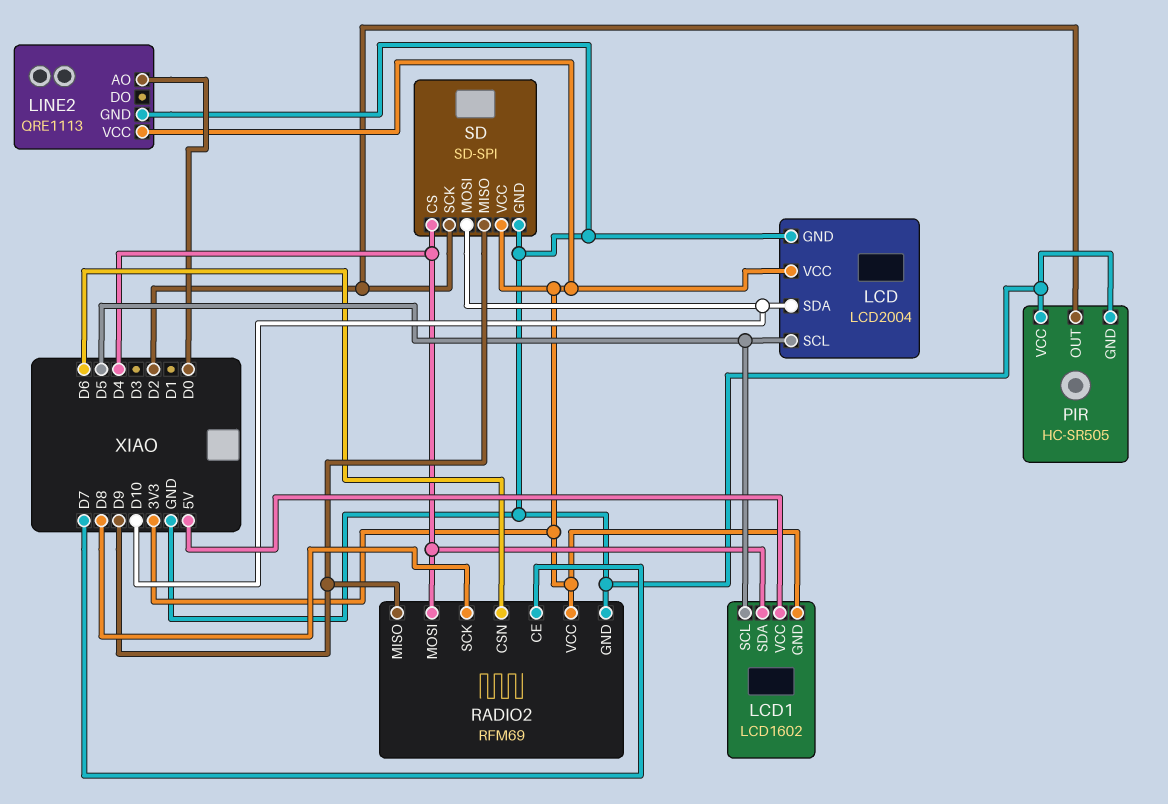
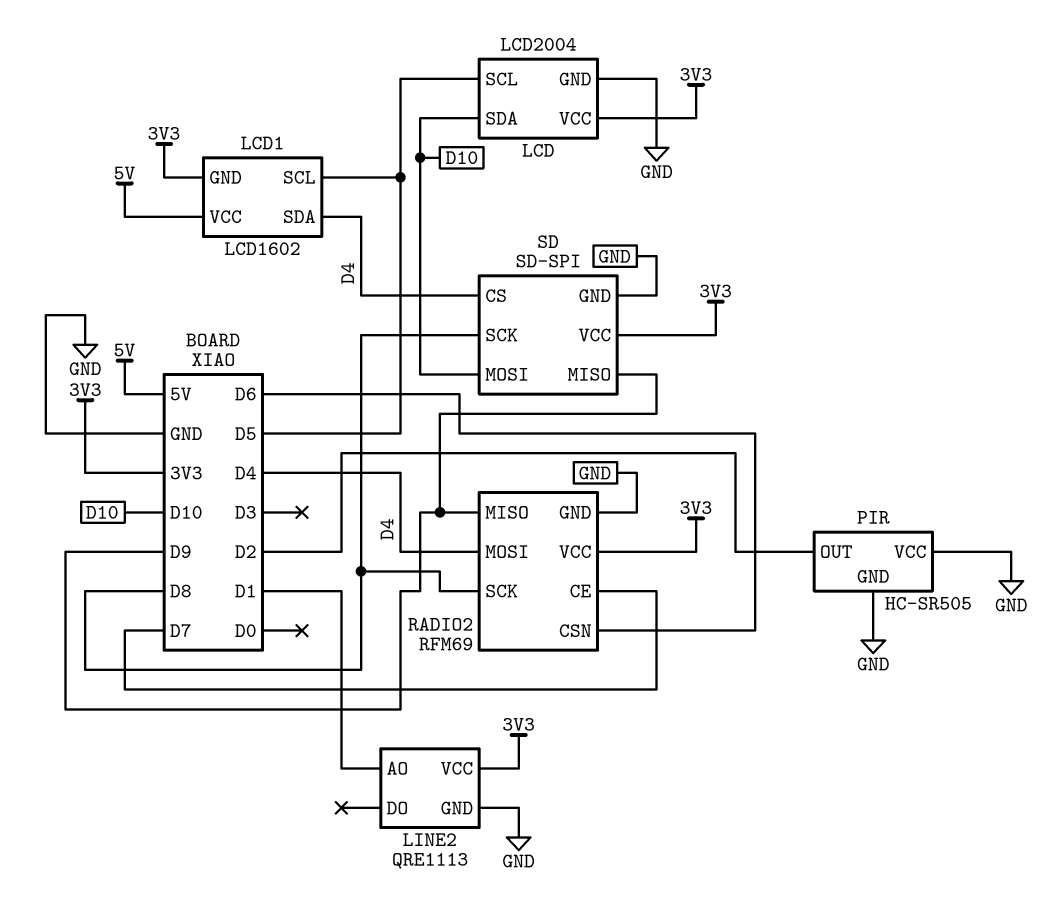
LINE2 pin AO: D0 -> D1
SD pin SCK: D2 -> D8

